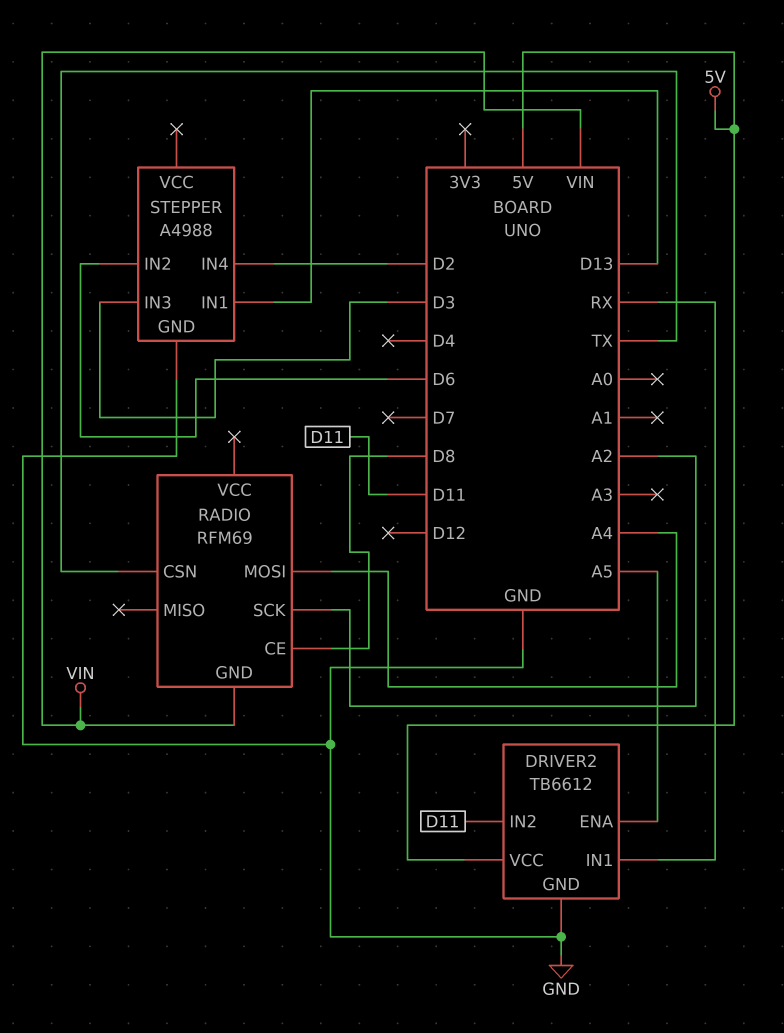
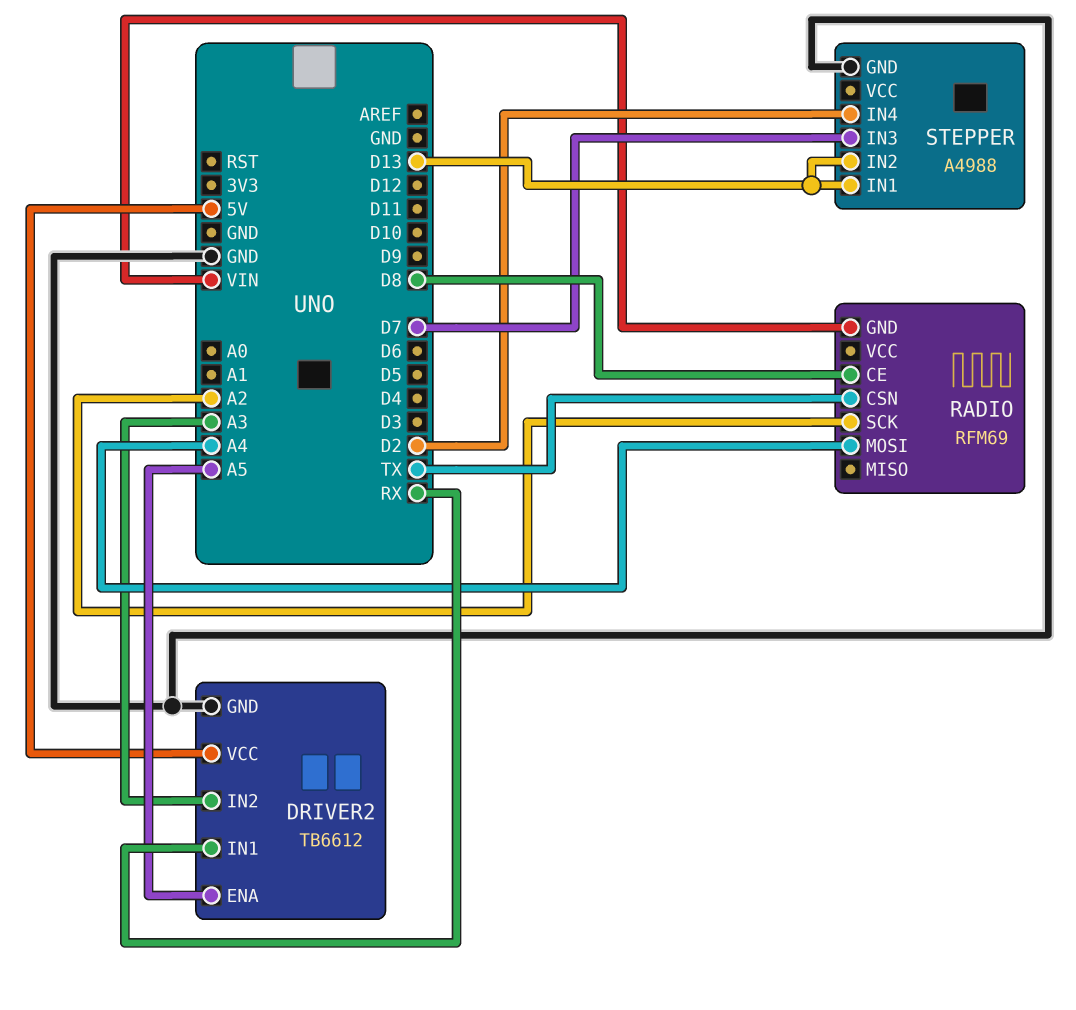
DRIVER2 pin IN2: D11 -> A3
STEPPER pin IN2: D6 -> D13
STEPPER pin IN3: D3 -> D7

